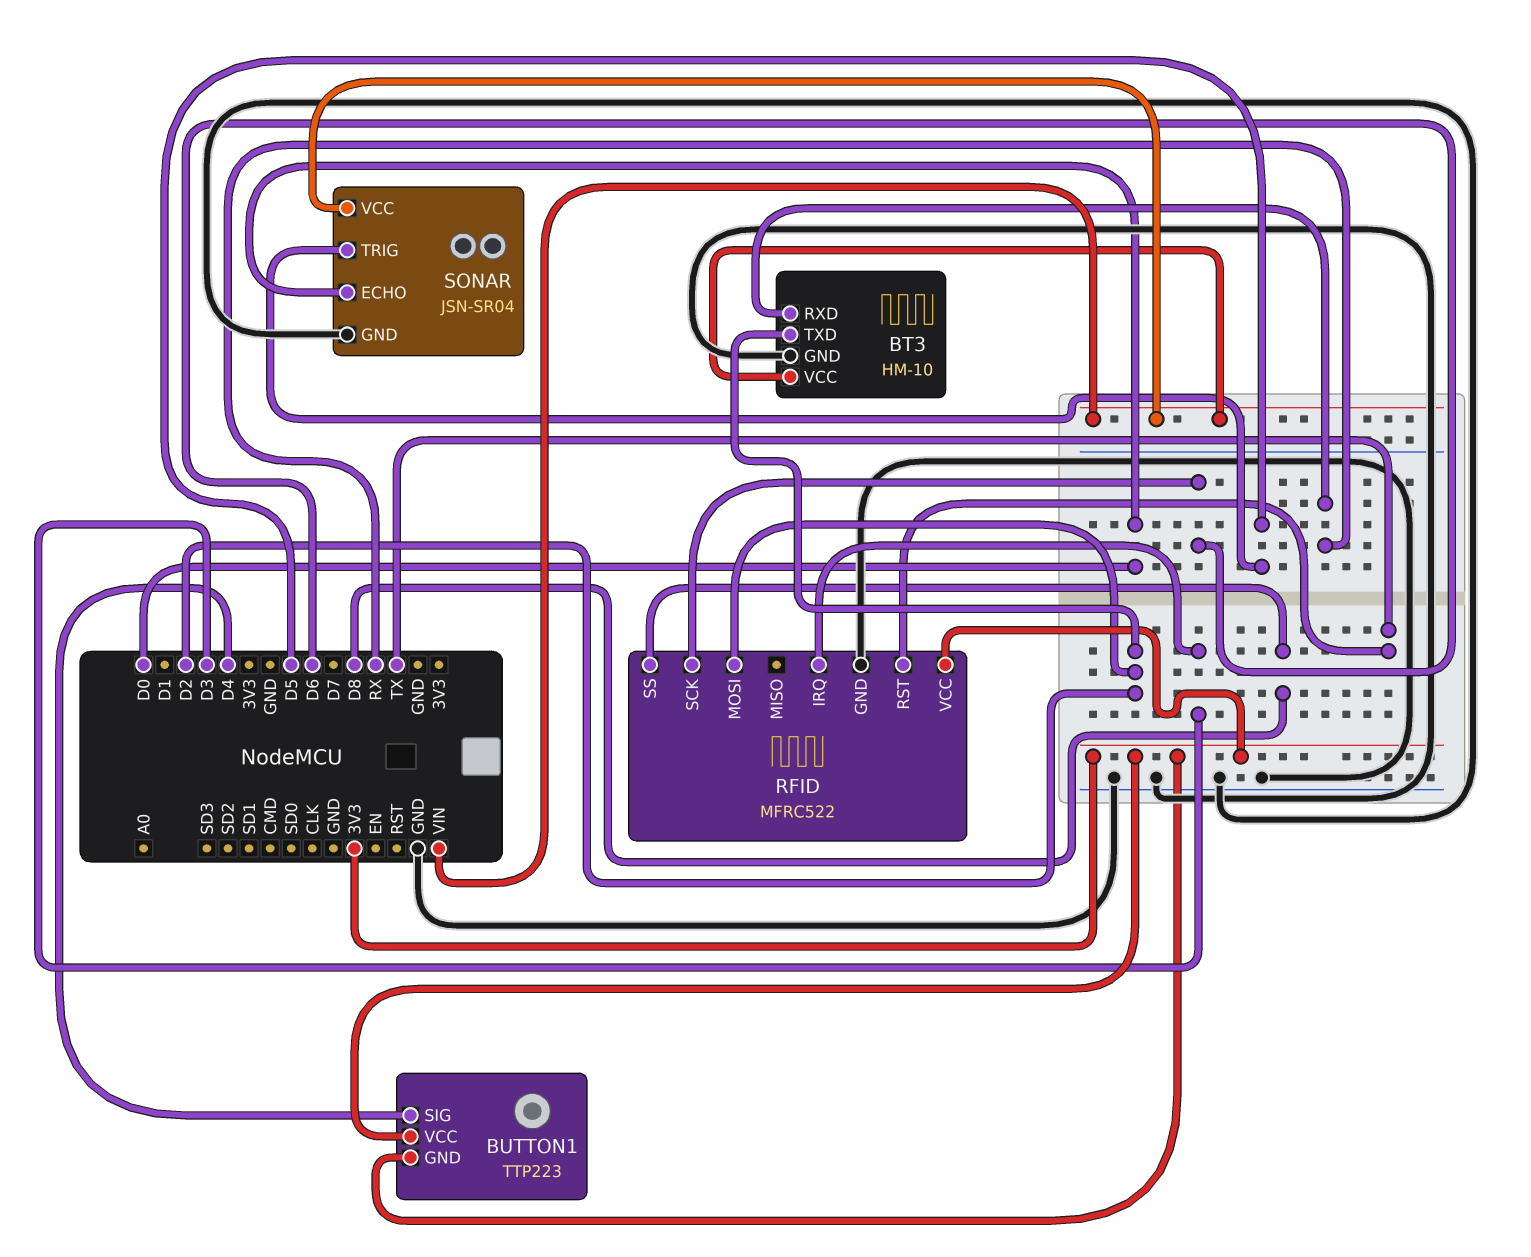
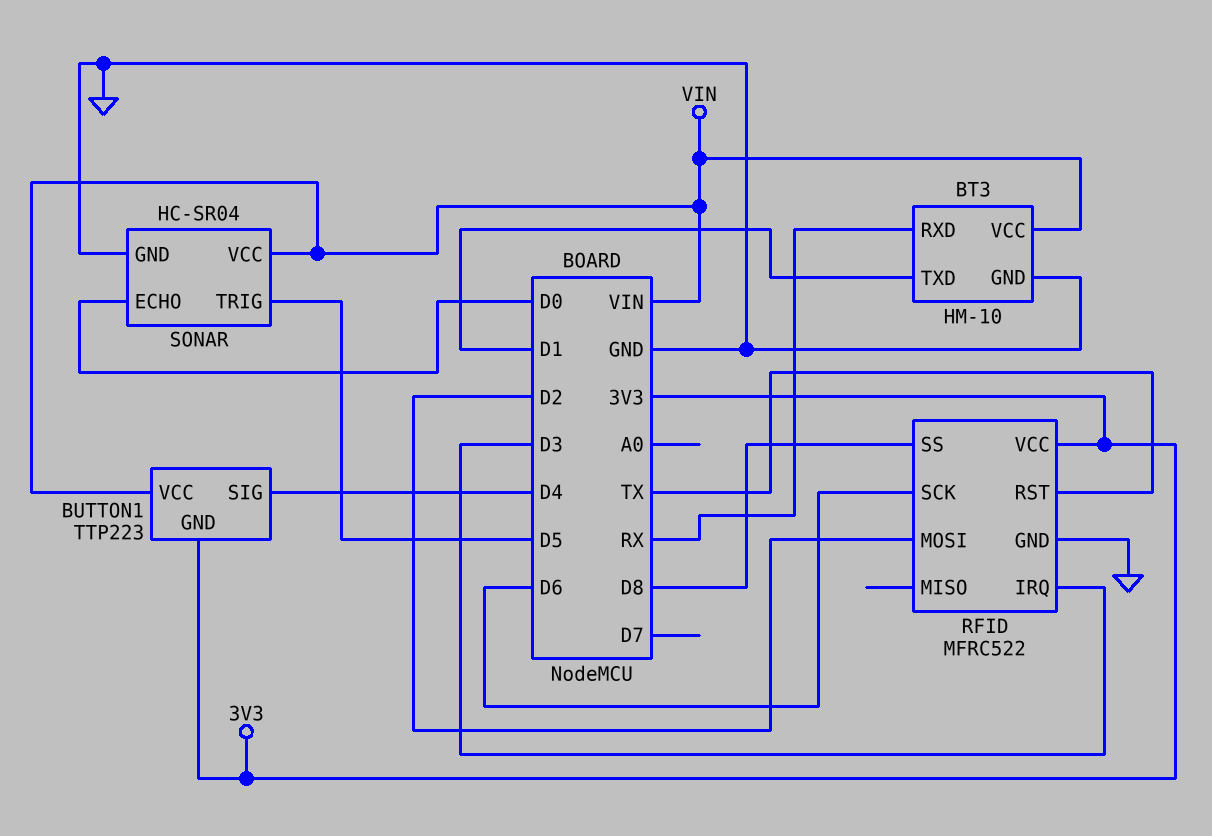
BT3 pin TXD: D2 -> D1
BUTTON1 pin VCC: 3V3 -> VIN
SONAR: JSN-SR04 -> HC-SR04

